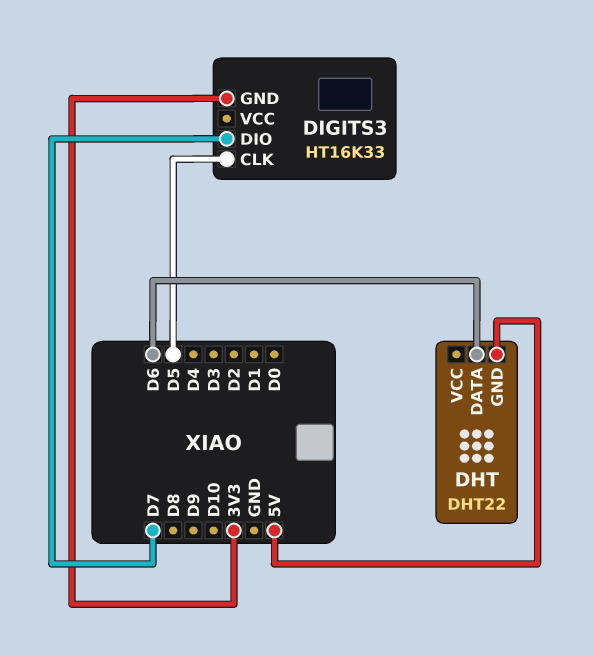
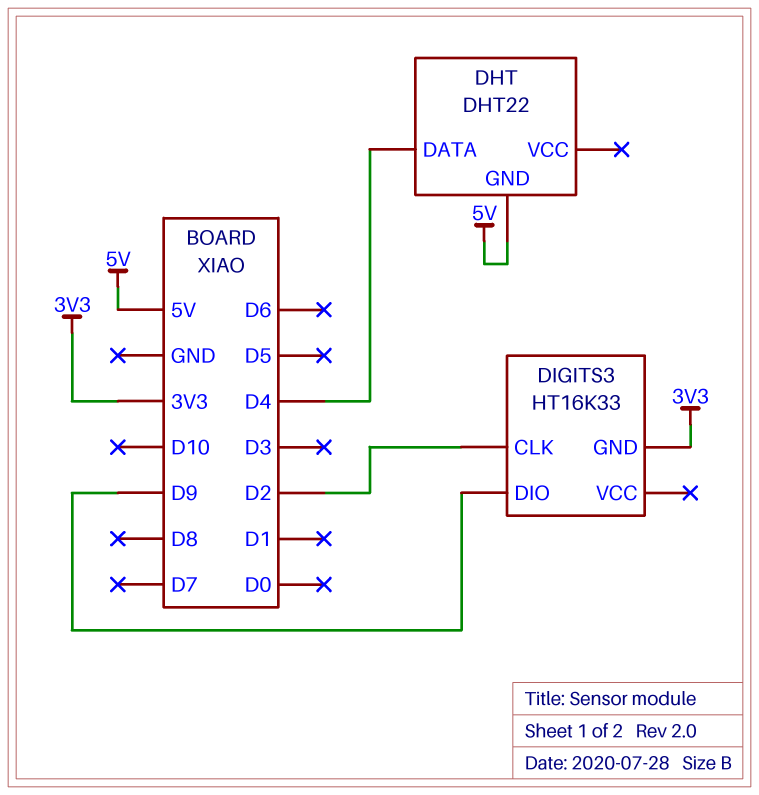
DHT pin DATA: D6 -> D4
DIGITS3 pin CLK: D5 -> D2
DIGITS3 pin DIO: D7 -> D9

